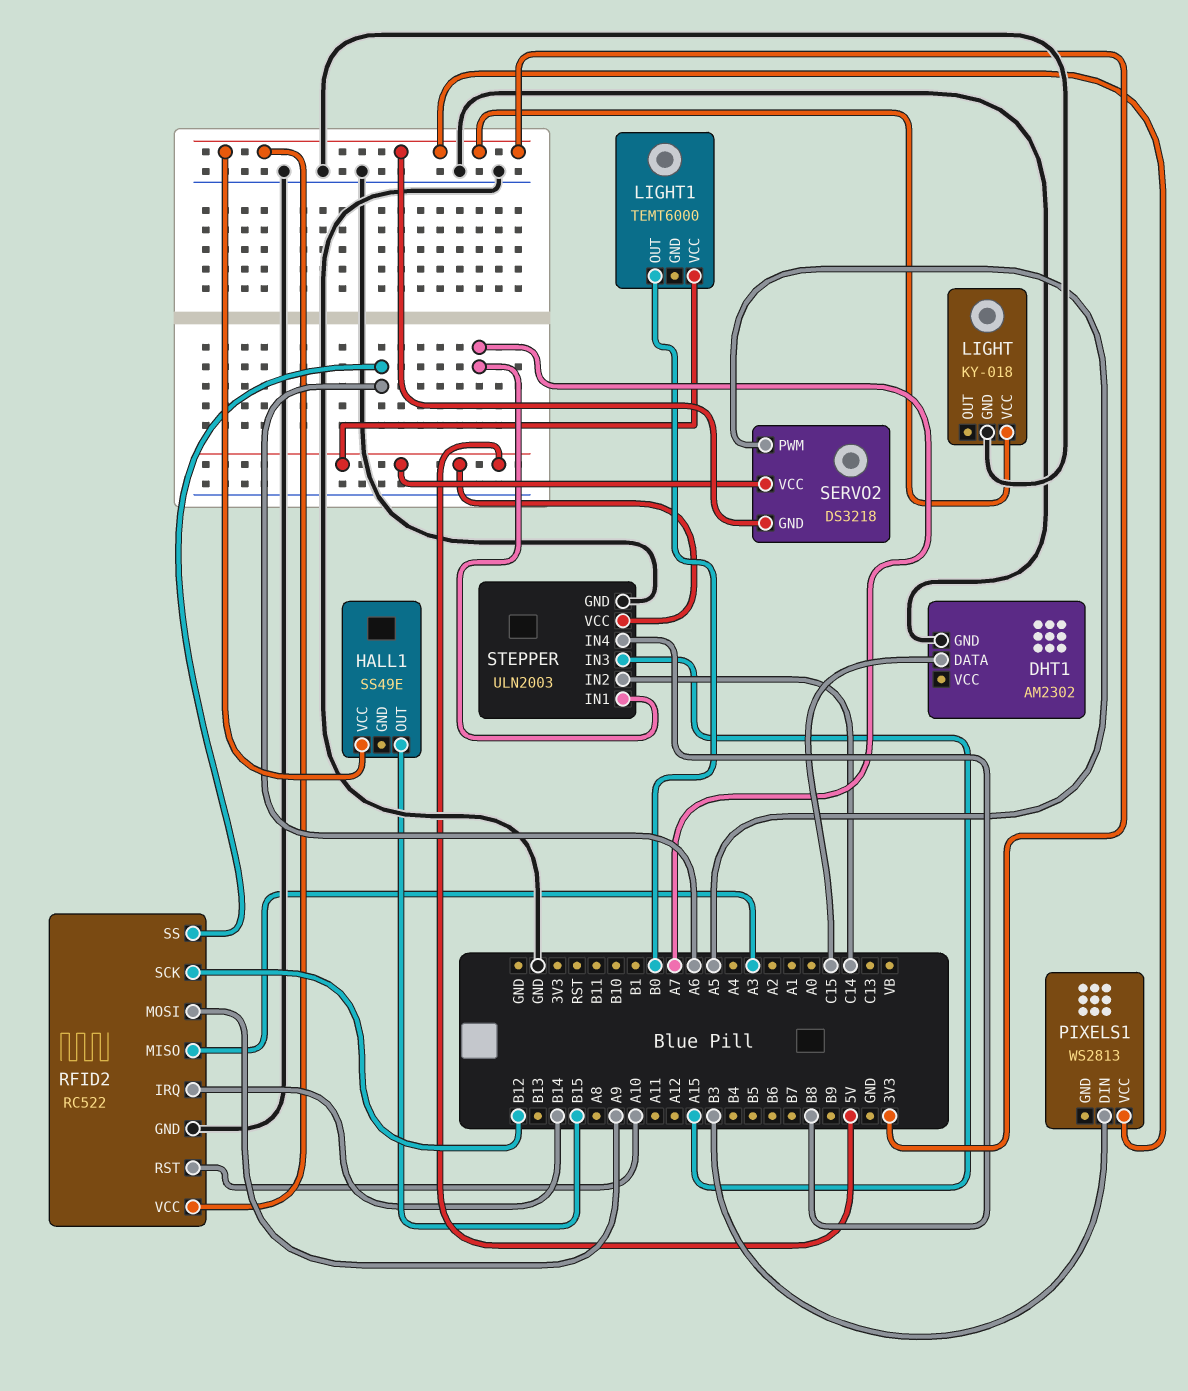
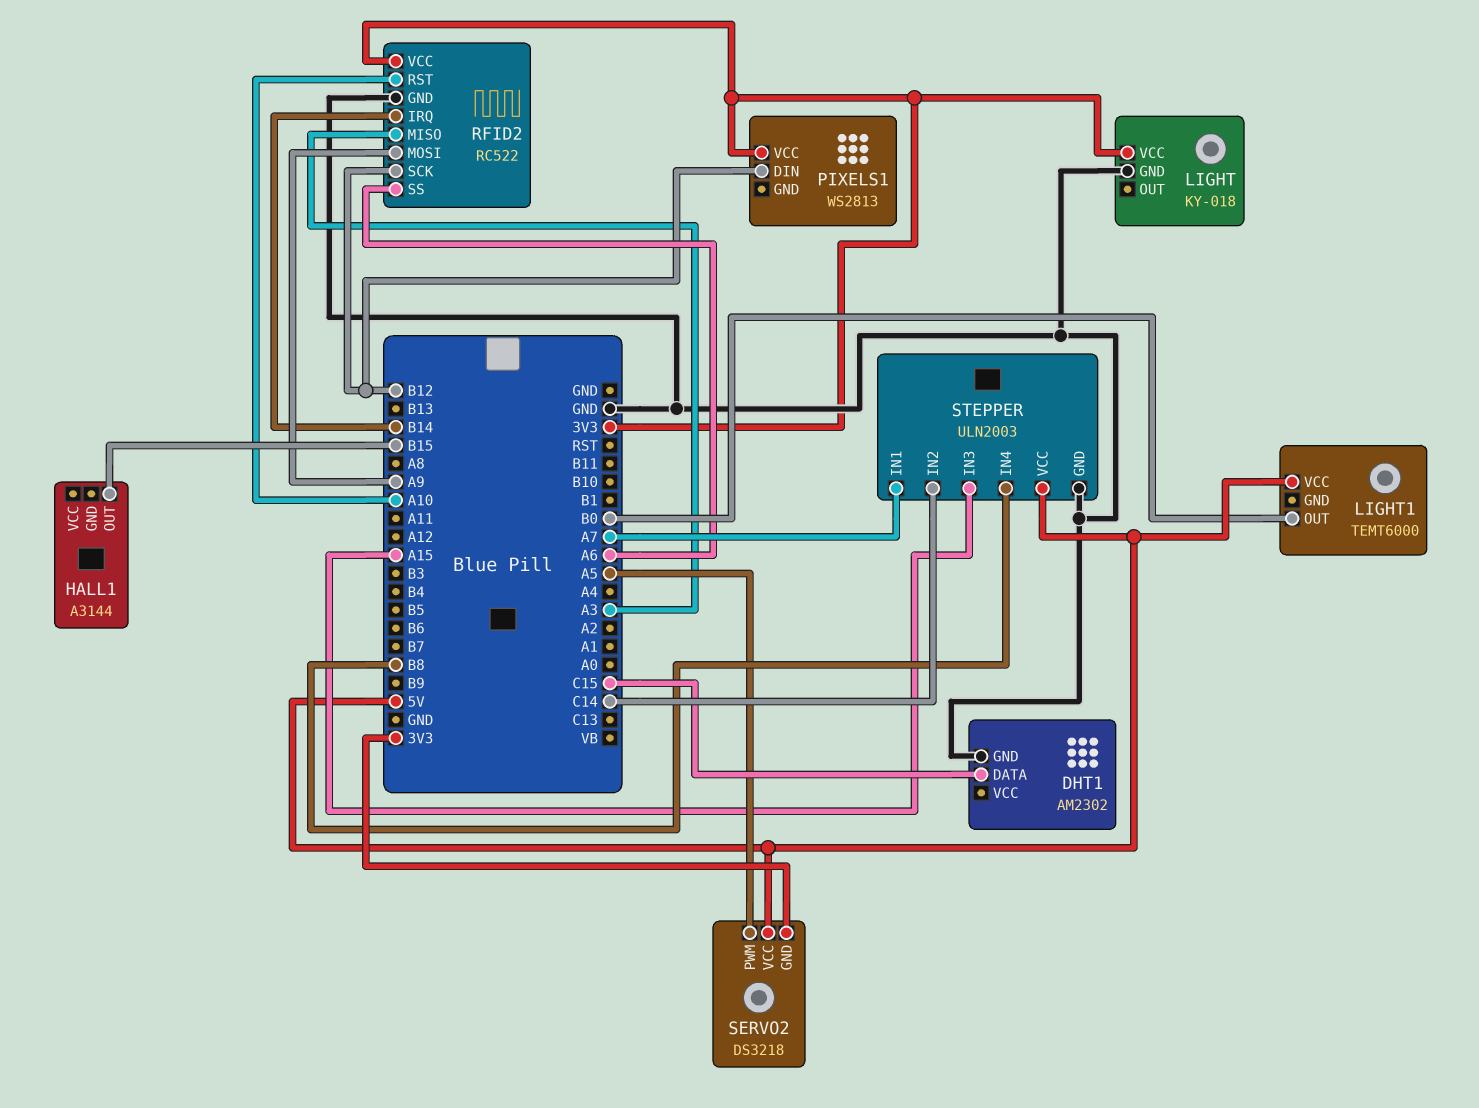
HALL1: SS49E -> A3144
HALL1 pin VCC: 3V3 -> none
PIXELS1 pin DIN: B3 -> B12

